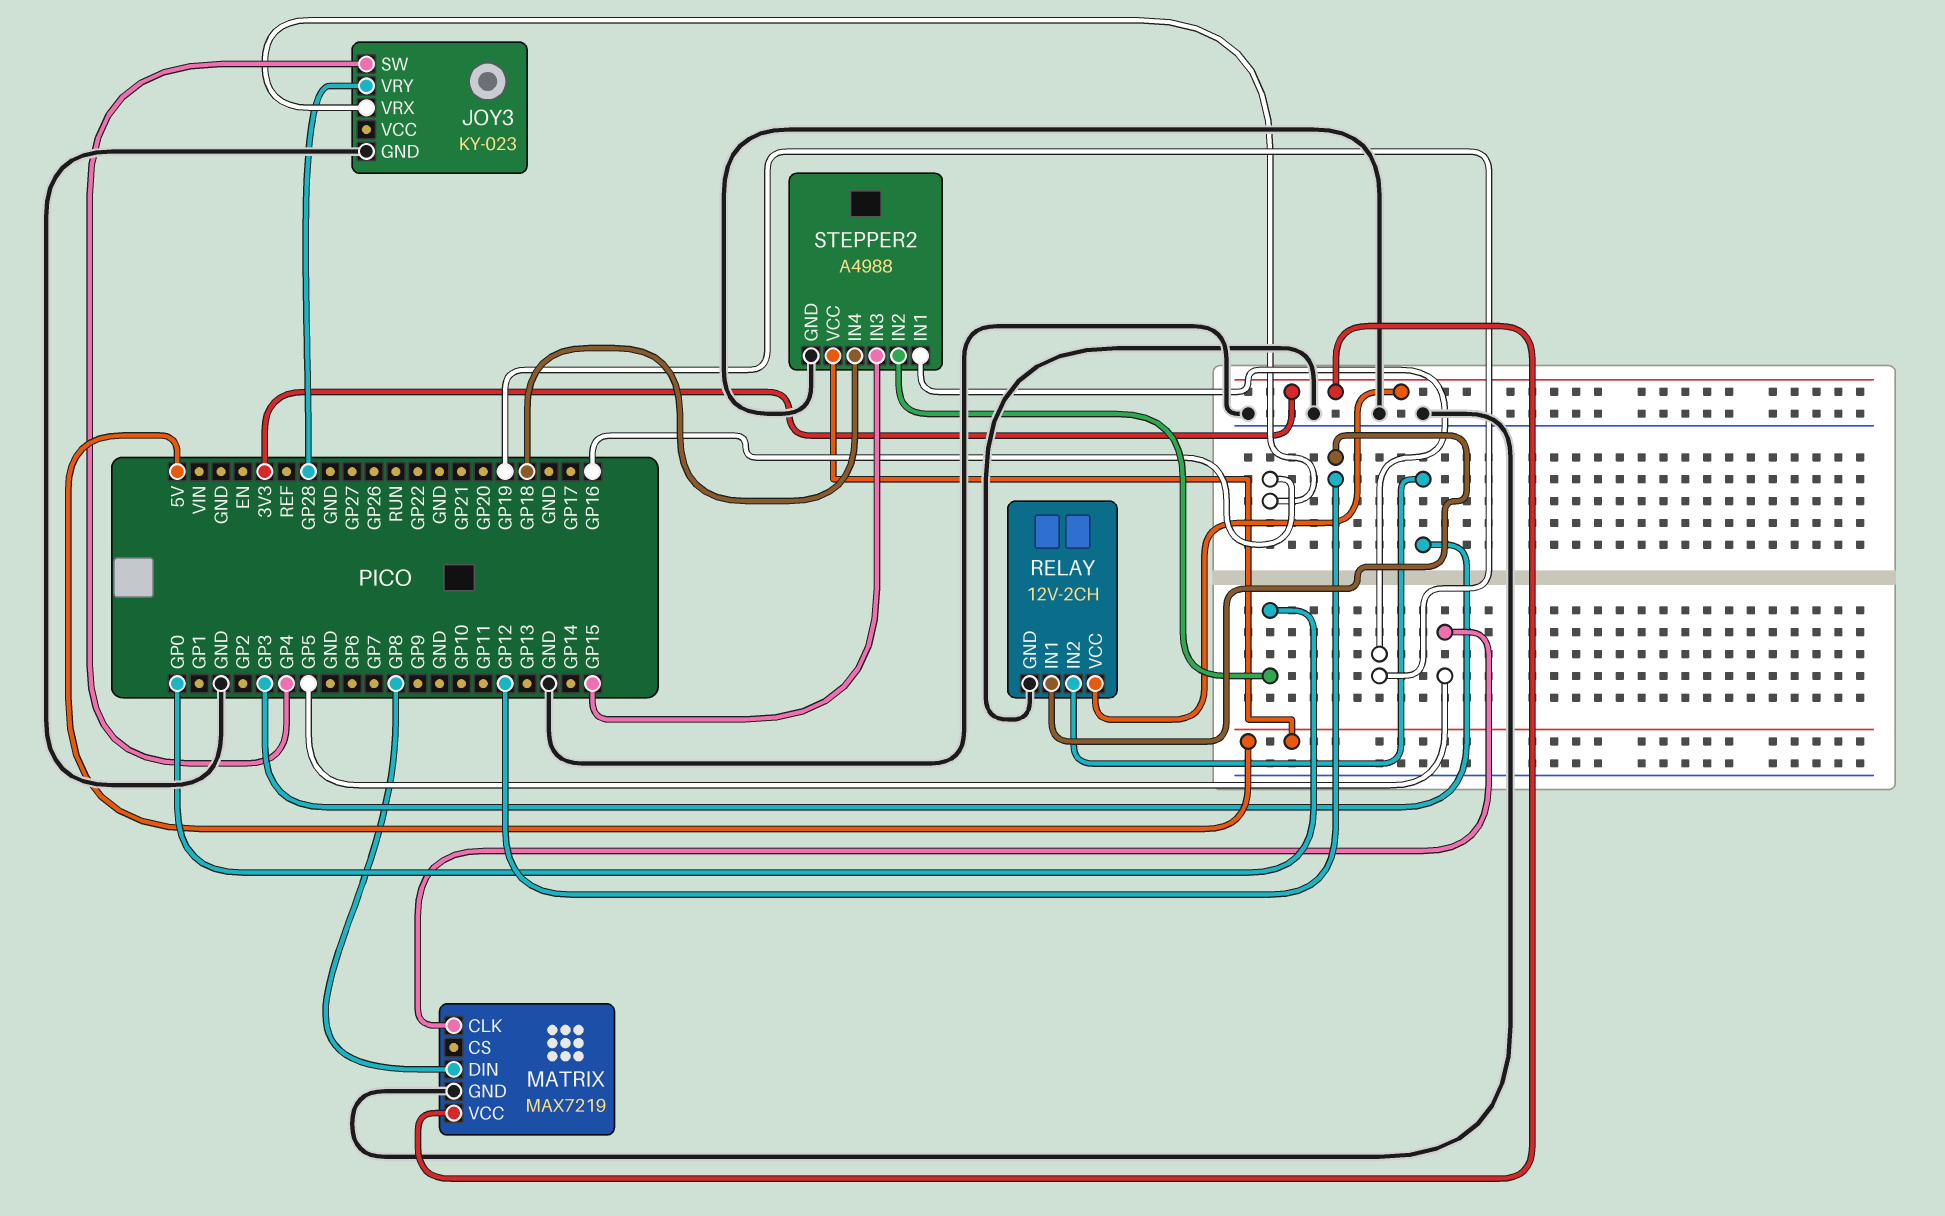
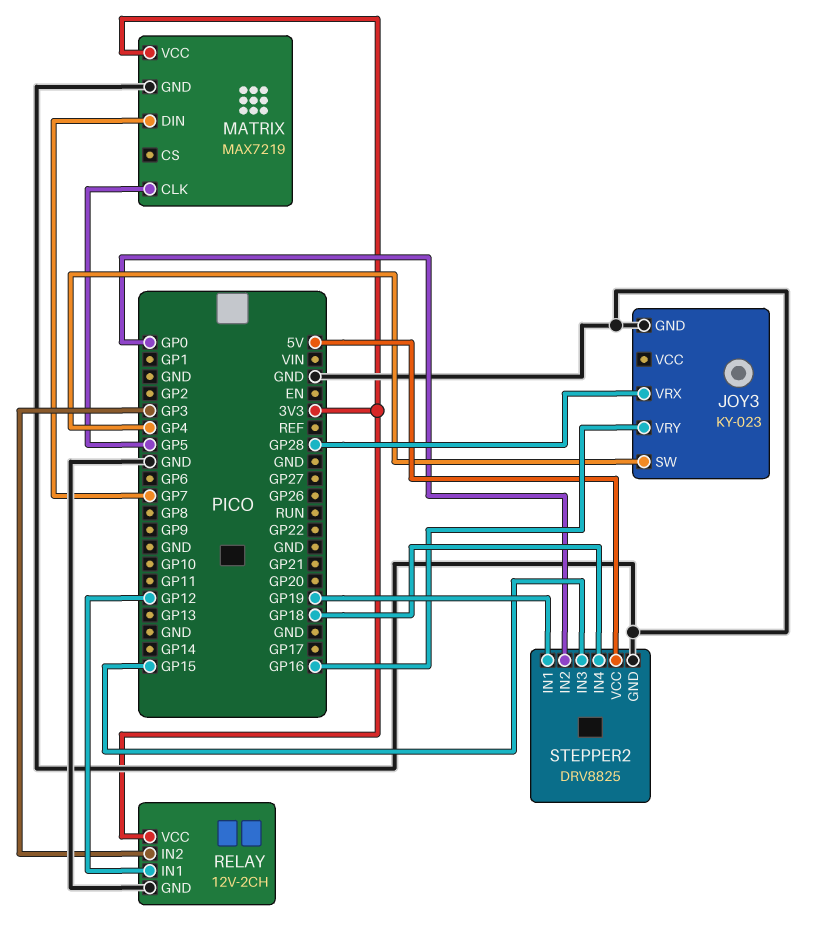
JOY3 pin VRX: GP16 -> GP28
JOY3 pin VRY: GP28 -> GP16
MATRIX pin DIN: GP8 -> GP7
STEPPER2: A4988 -> DRV8825

